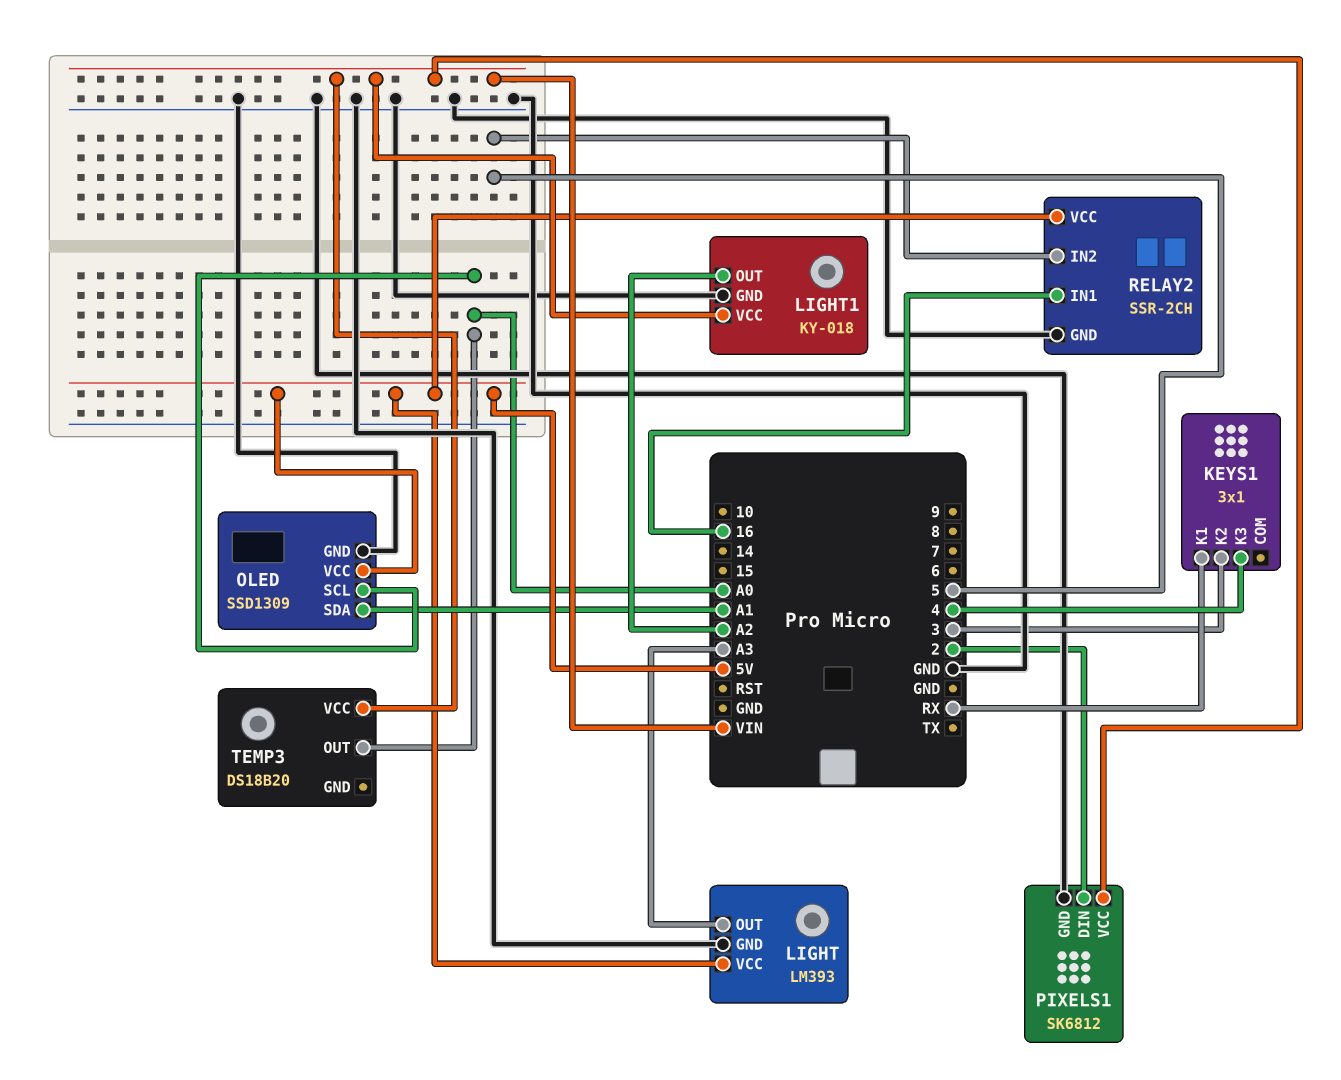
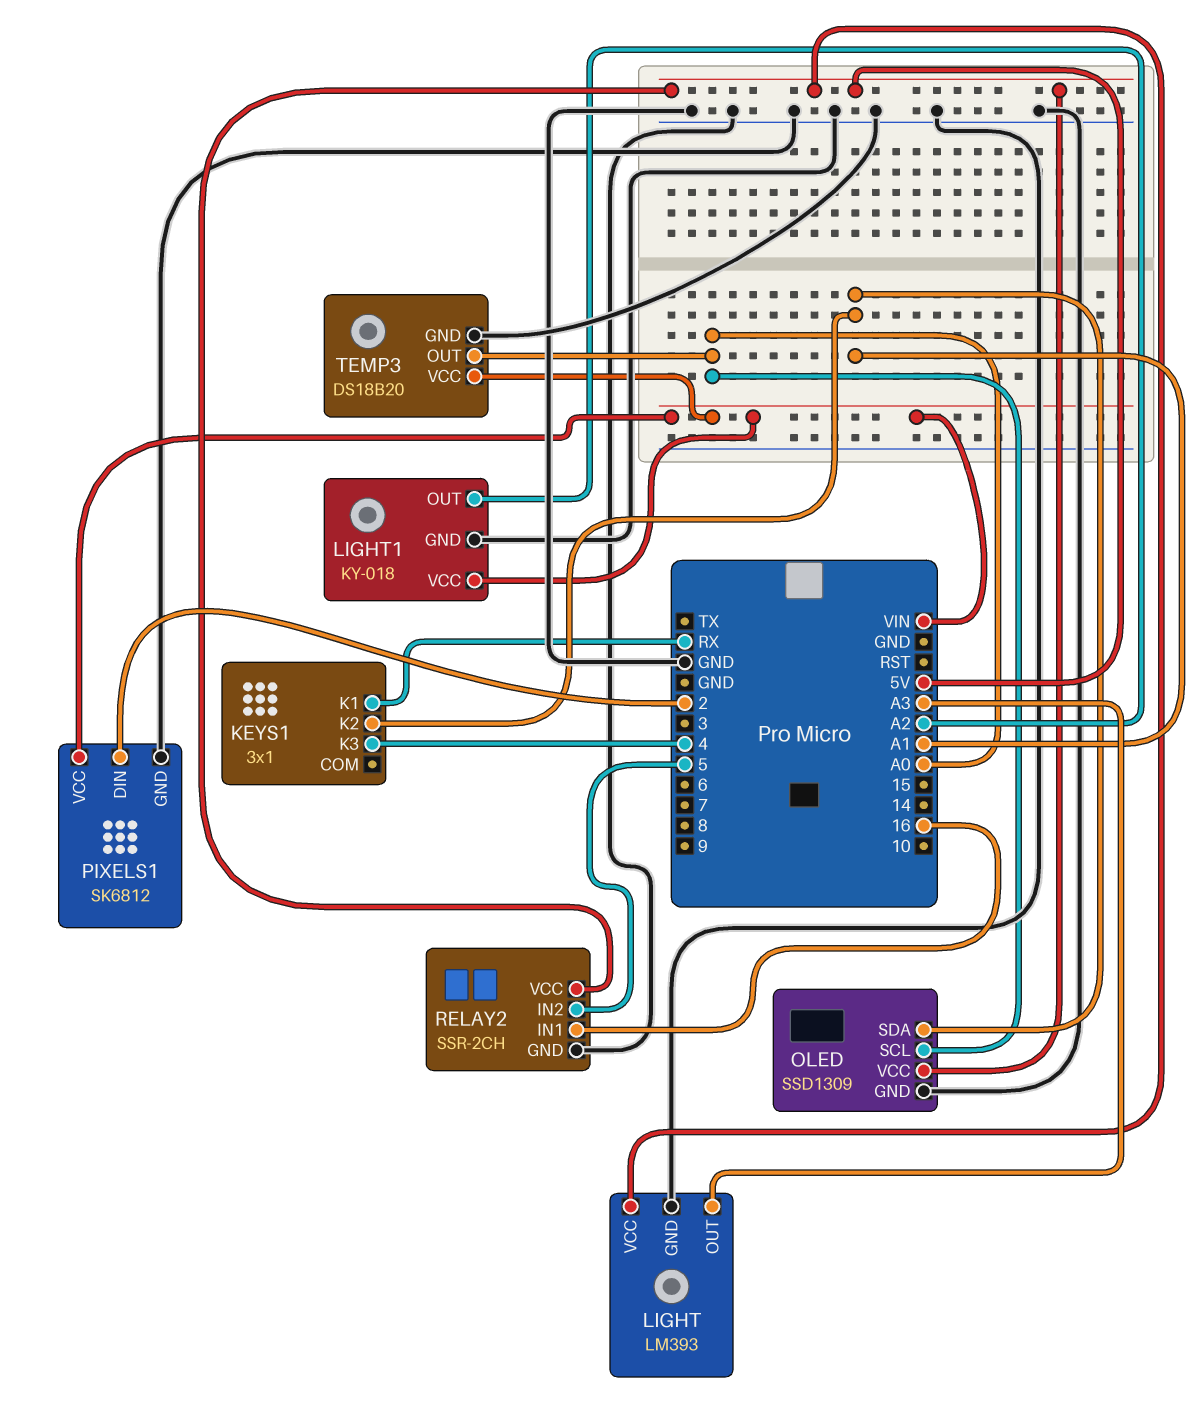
KEYS1 pin K2: 3 -> A1
TEMP3 pin GND: none -> GND

